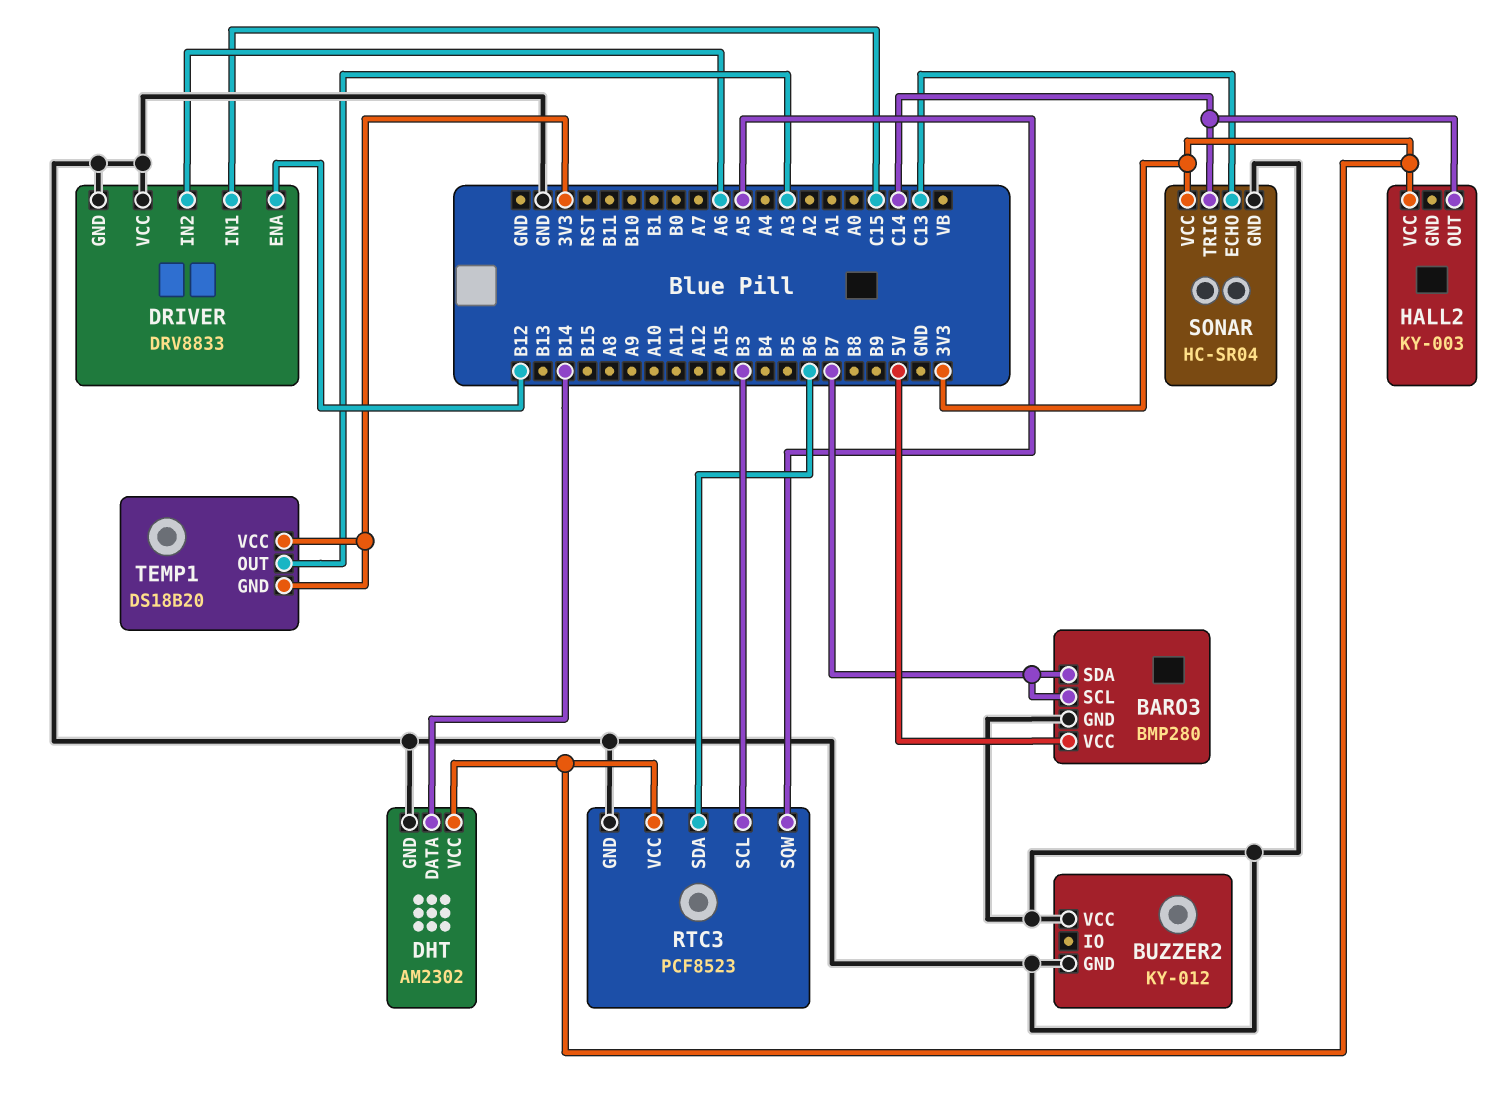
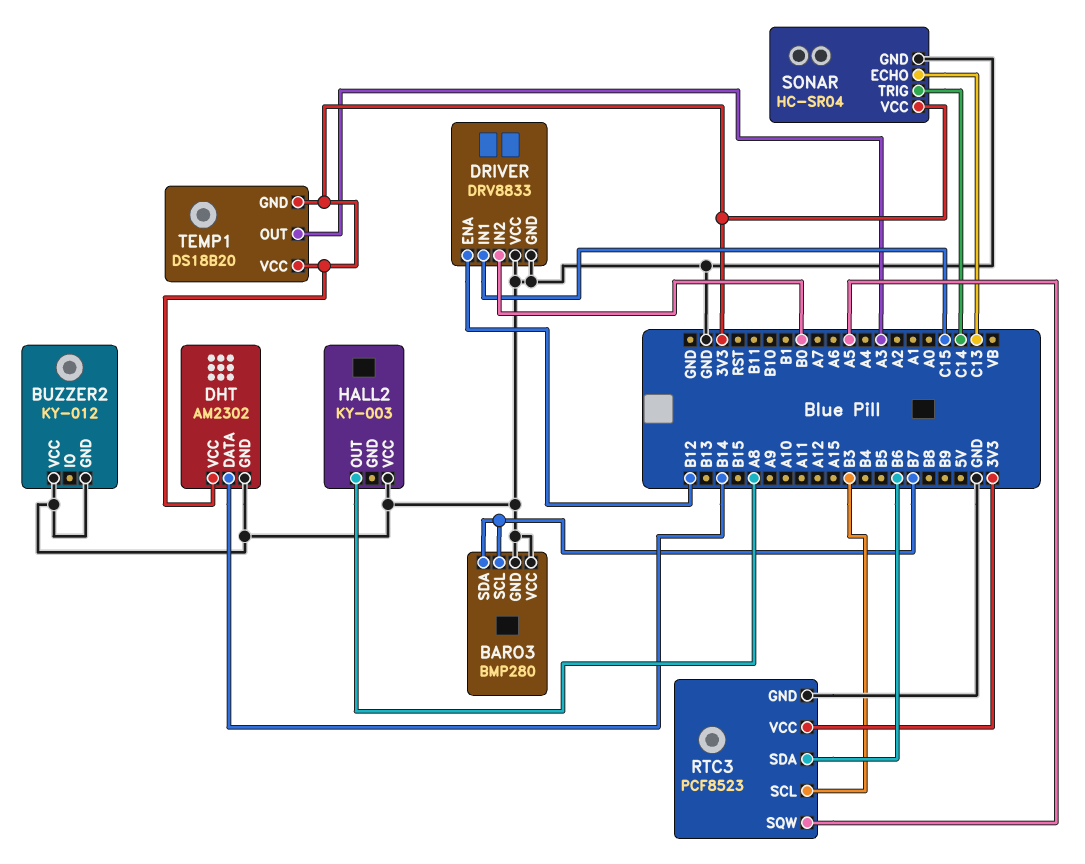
BARO3 pin VCC: 5V -> GND
DRIVER pin IN2: A6 -> B0
HALL2 pin OUT: C14 -> A8
HALL2 pin VCC: 3V3 -> GND

